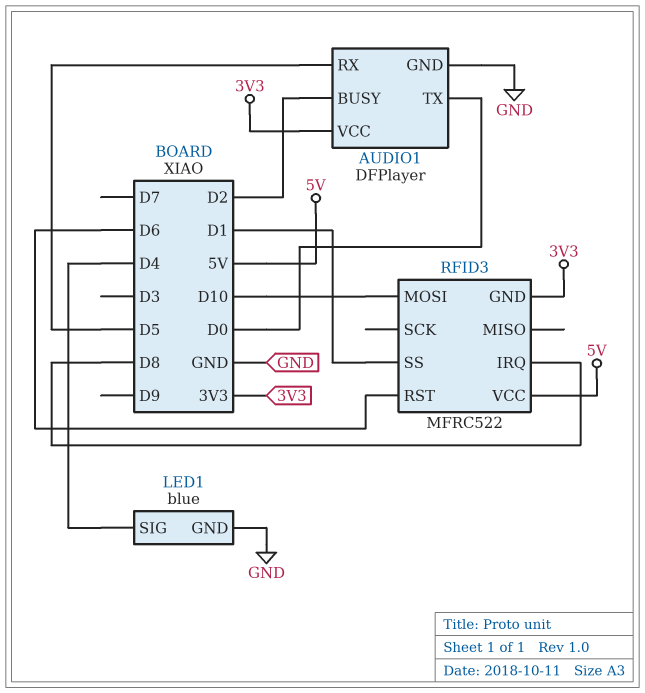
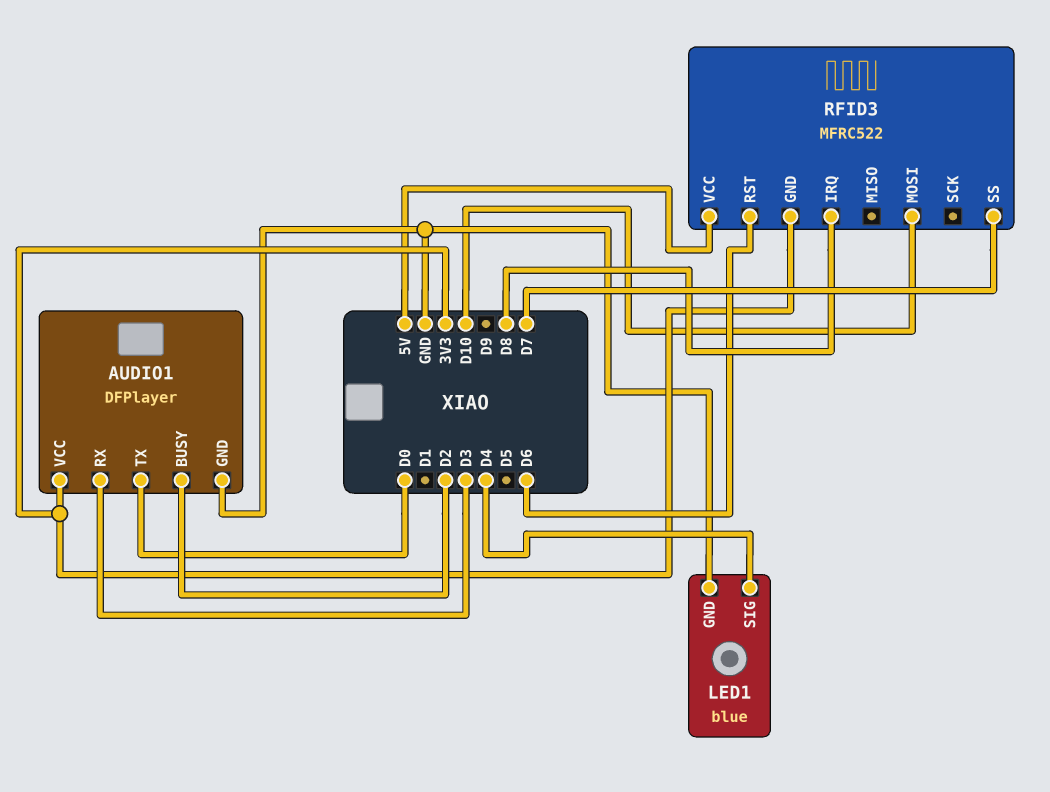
AUDIO1 pin RX: D5 -> D3
RFID3 pin SS: D1 -> D7

